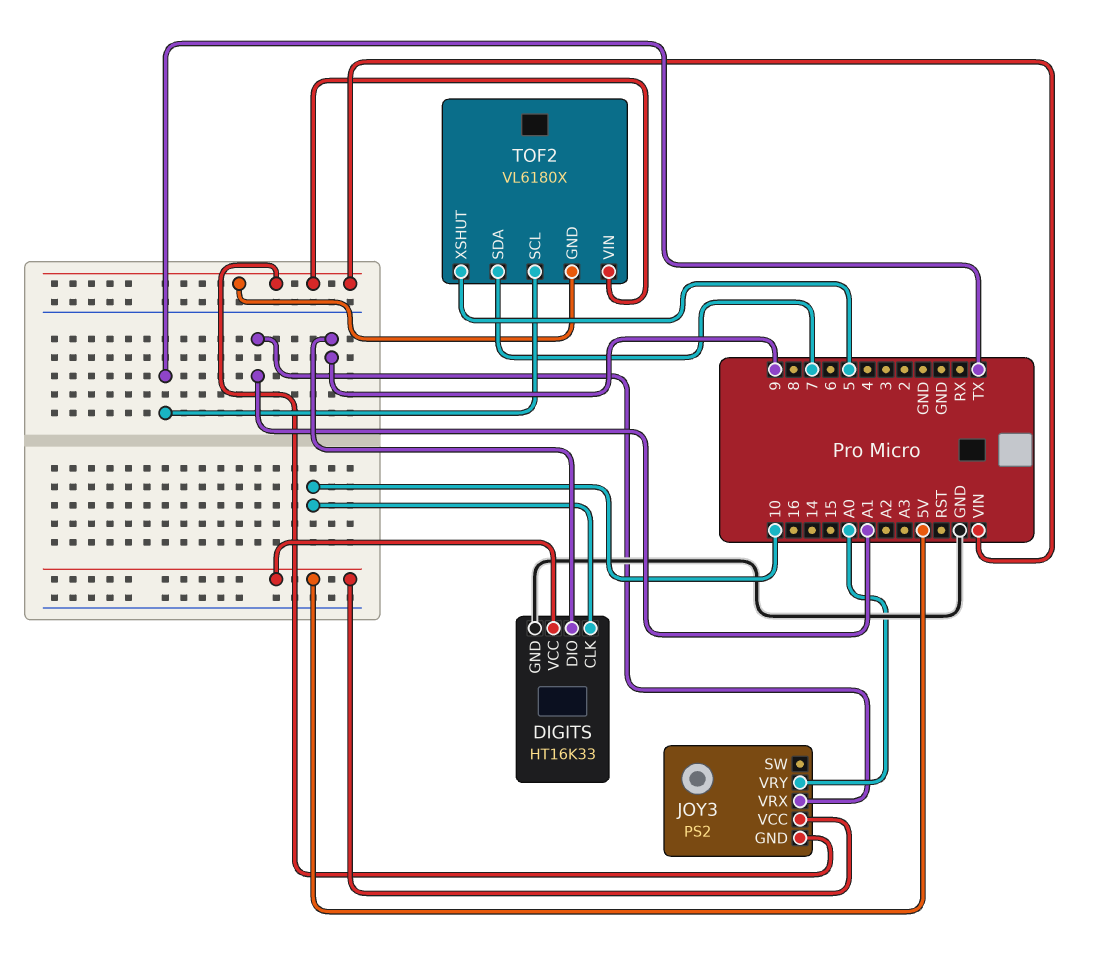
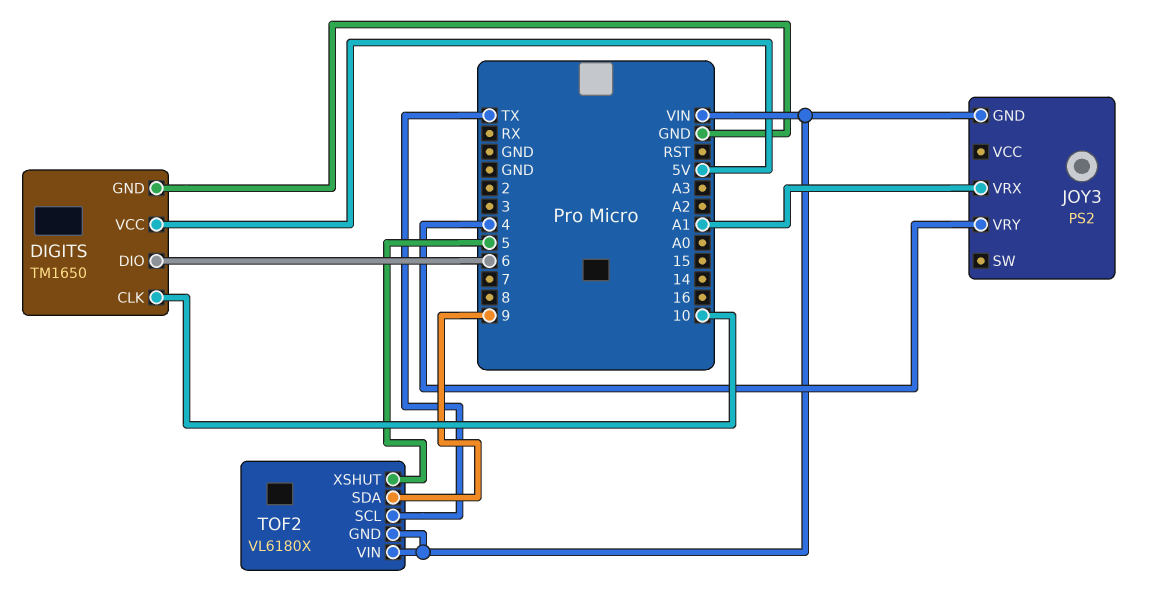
DIGITS: HT16K33 -> TM1650
DIGITS pin DIO: 9 -> 6
JOY3 pin VCC: 5V -> none
JOY3 pin VRY: A0 -> 4
TOF2 pin SDA: 7 -> 9

